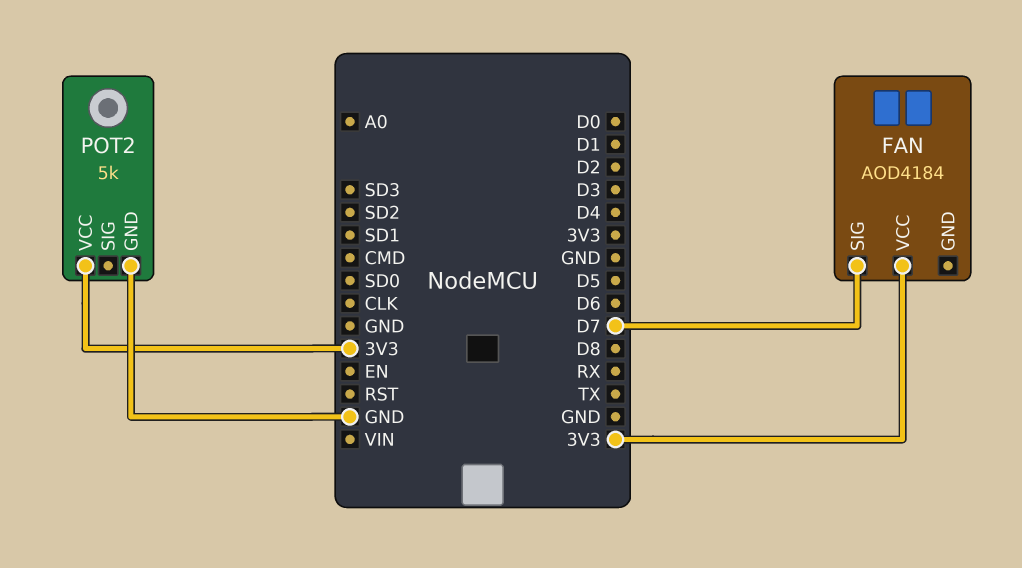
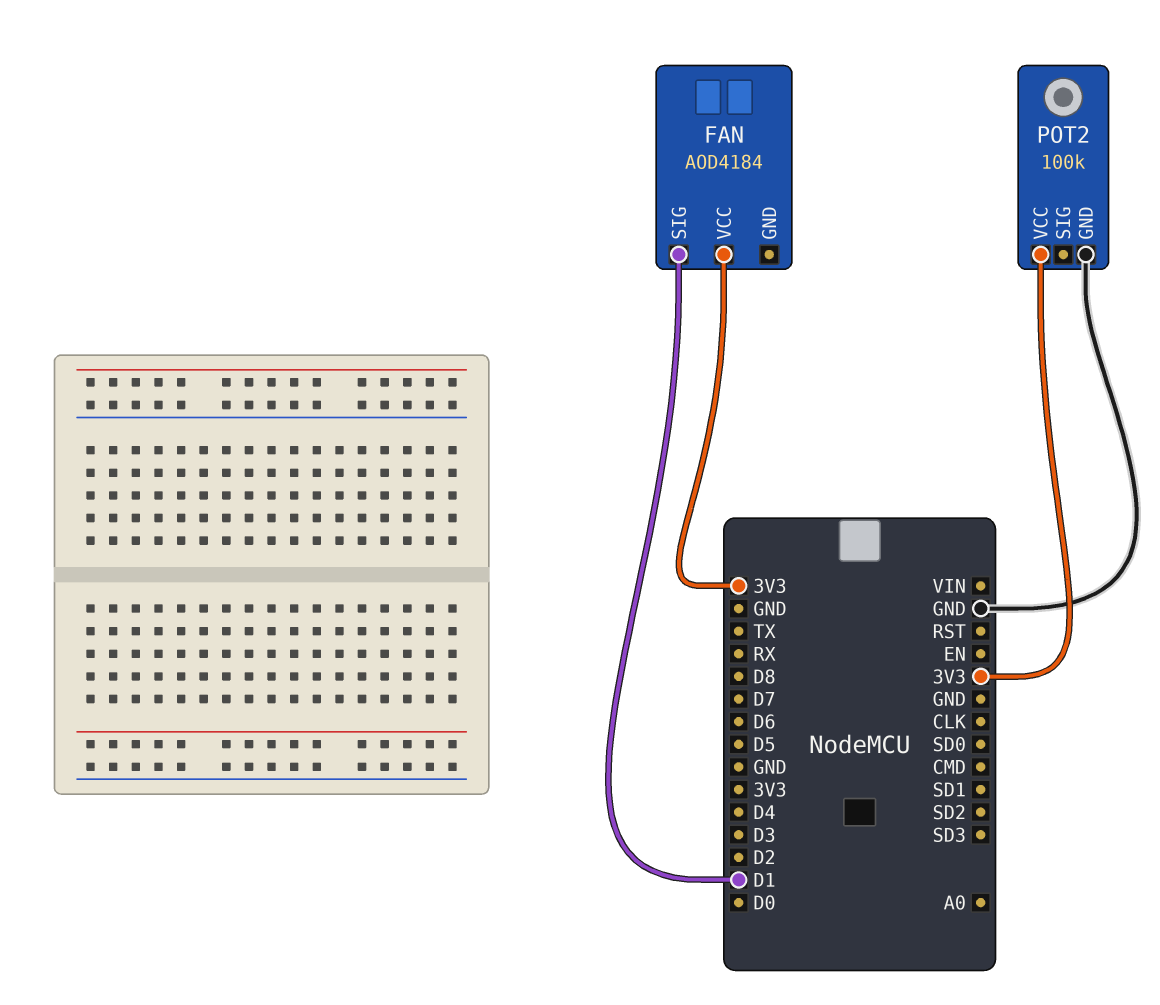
FAN pin SIG: D7 -> D1
POT2: 5k -> 100k

